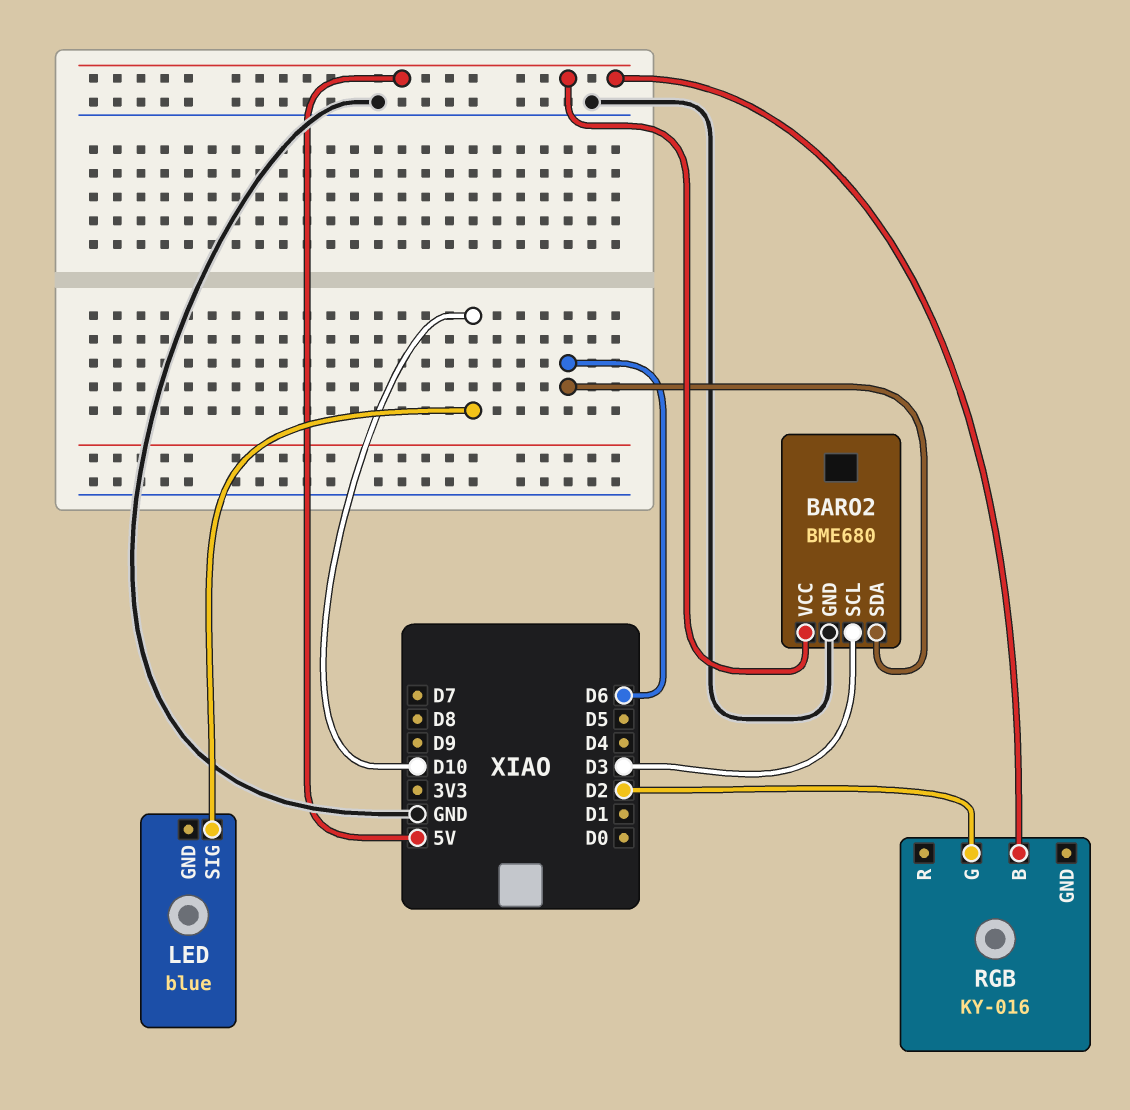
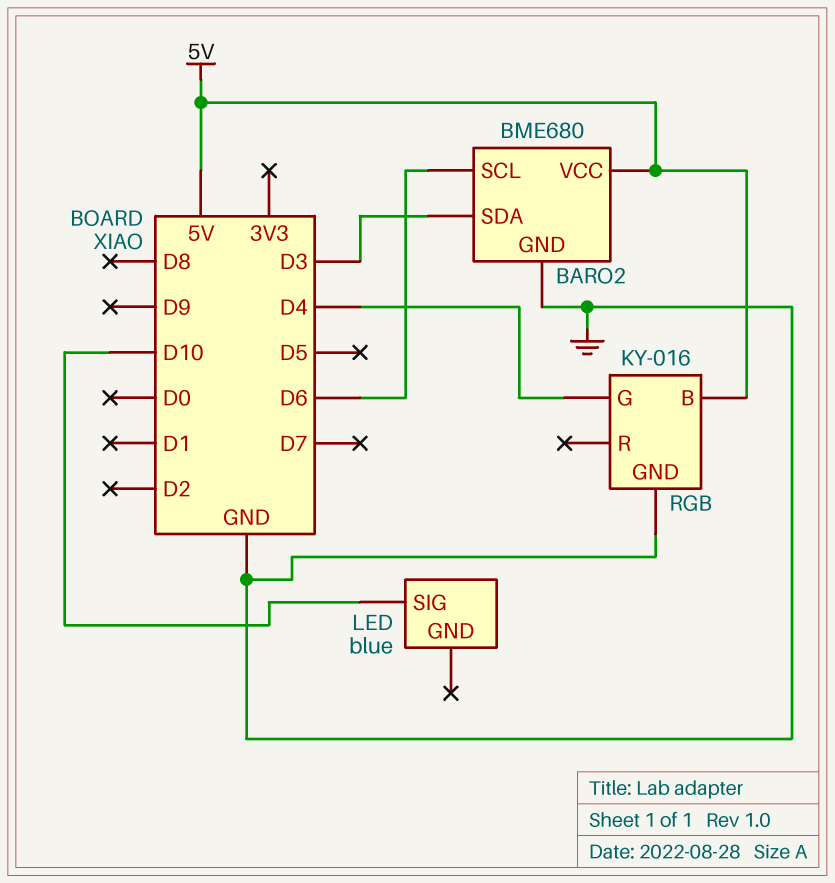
BARO2 pin SCL: D3 -> D6
BARO2 pin SDA: D6 -> D3
RGB pin G: D2 -> D4
RGB pin GND: none -> GND

